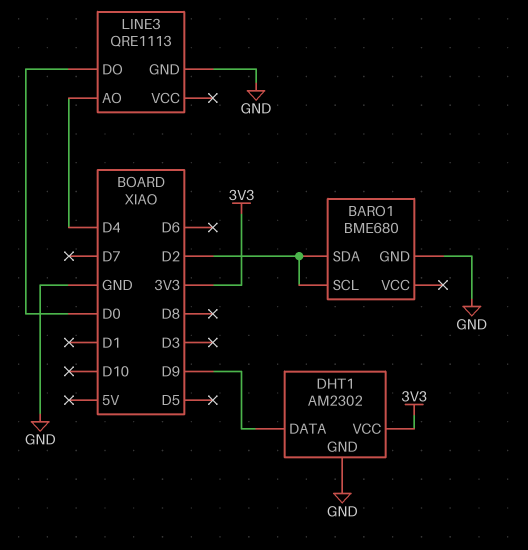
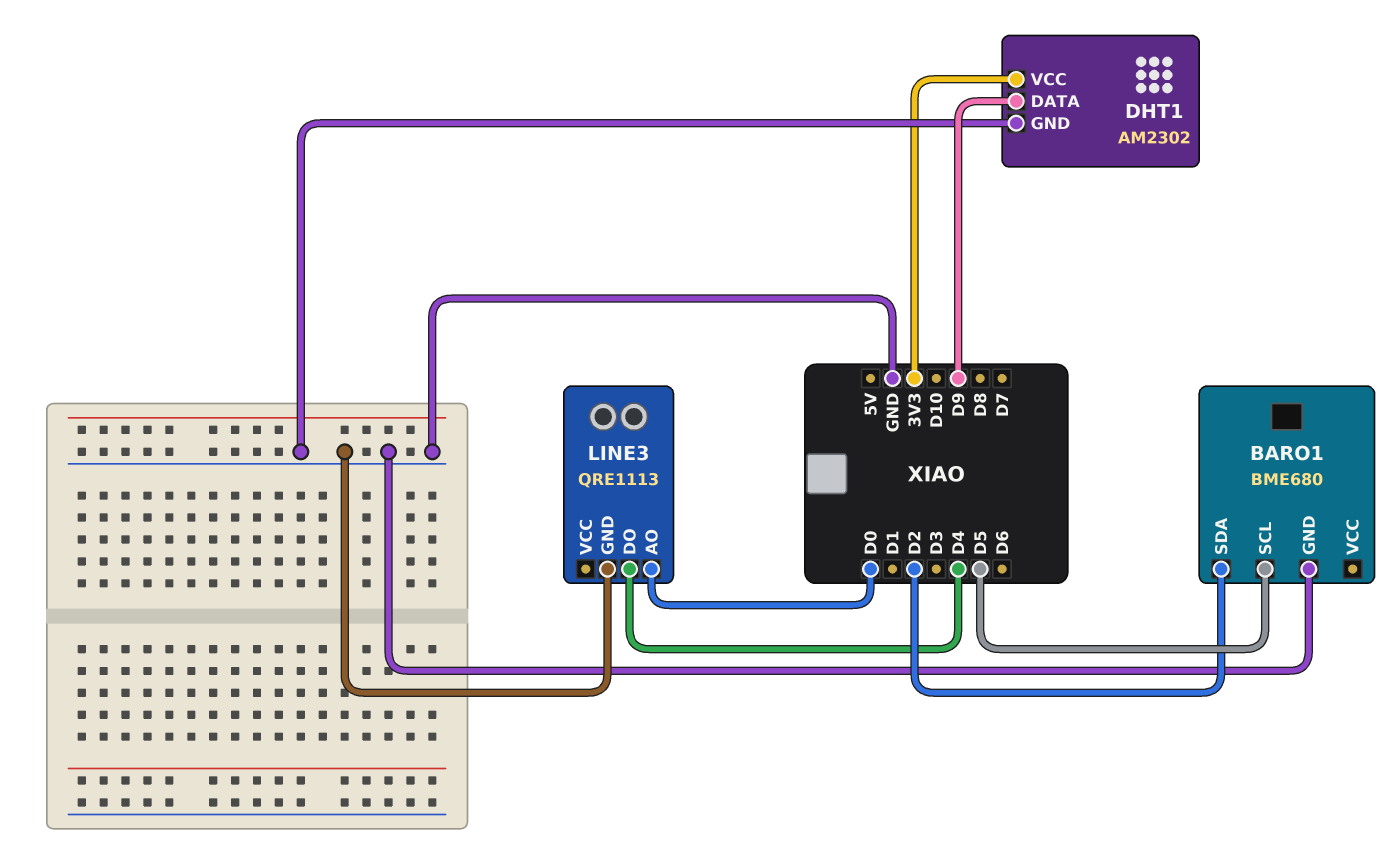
BARO1 pin SCL: D2 -> D5
LINE3 pin AO: D4 -> D0
LINE3 pin DO: D0 -> D4

